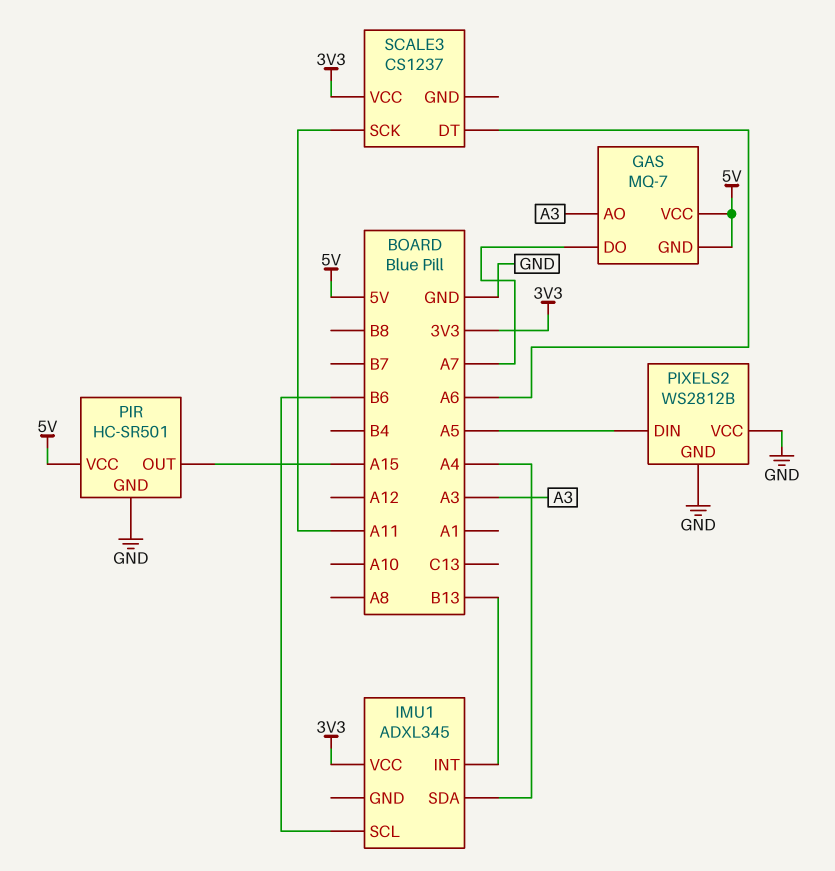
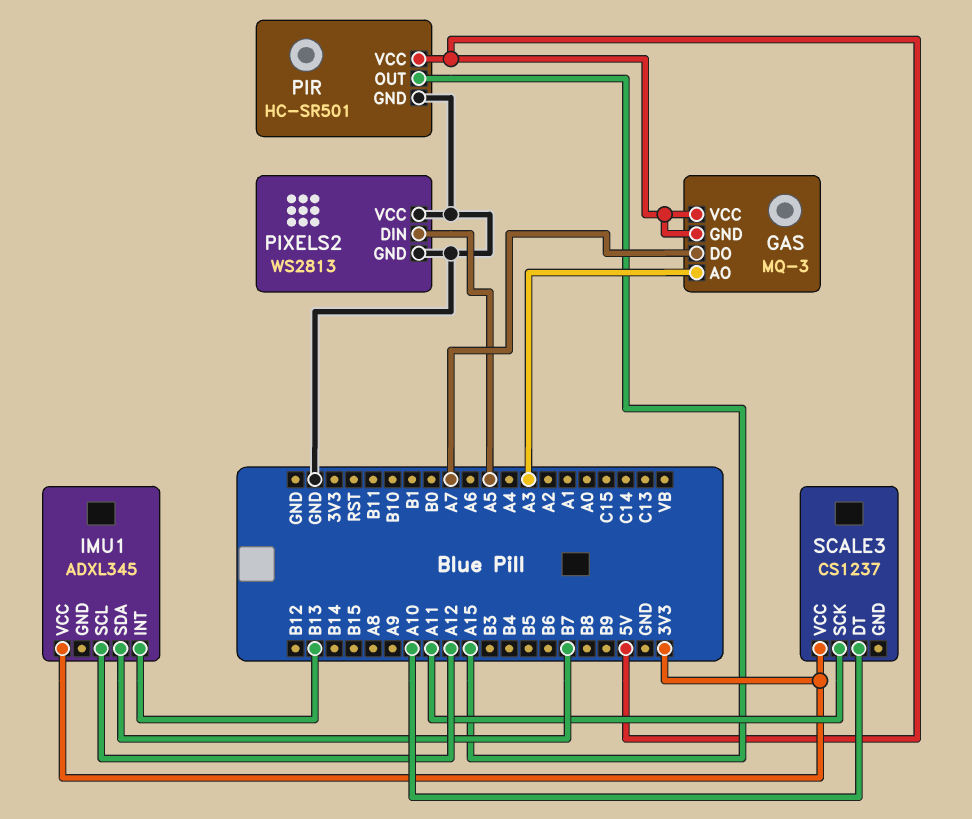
GAS: MQ-7 -> MQ-3
IMU1 pin SCL: B6 -> A12
IMU1 pin SDA: A4 -> B7
PIXELS2: WS2812B -> WS2813
SCALE3 pin DT: A6 -> A10

